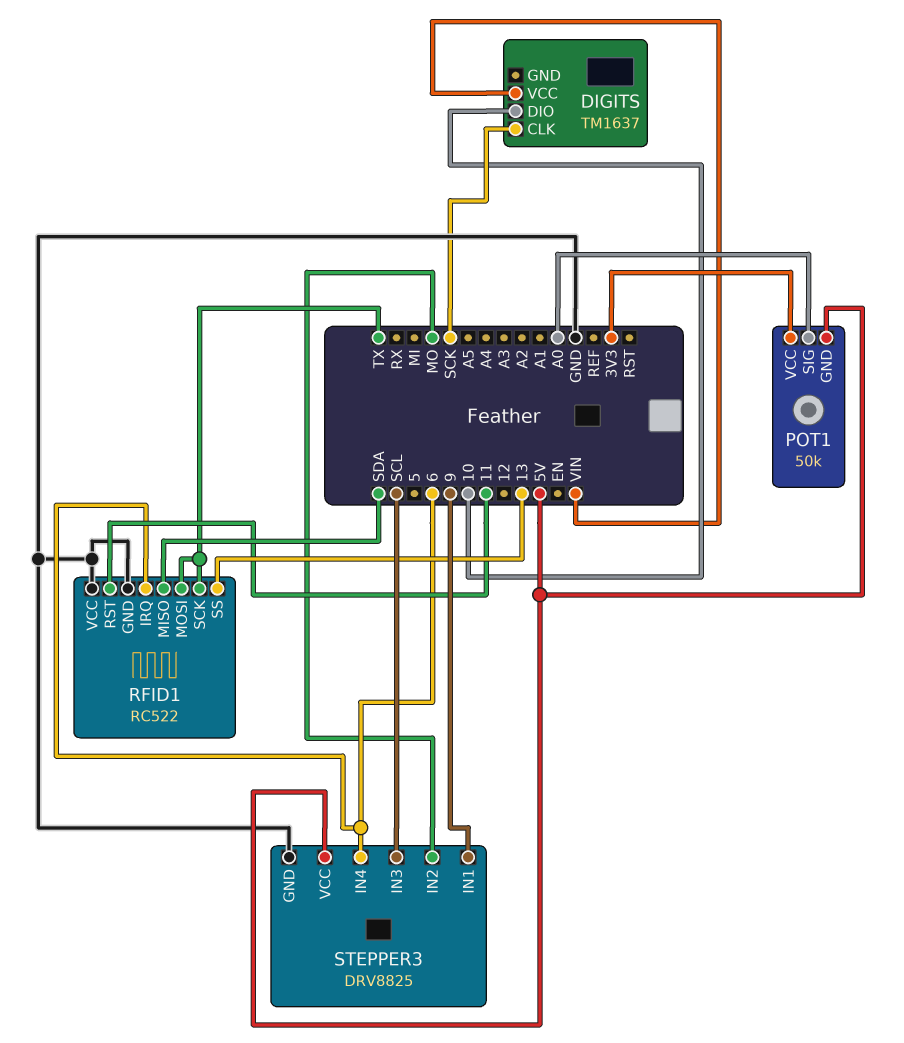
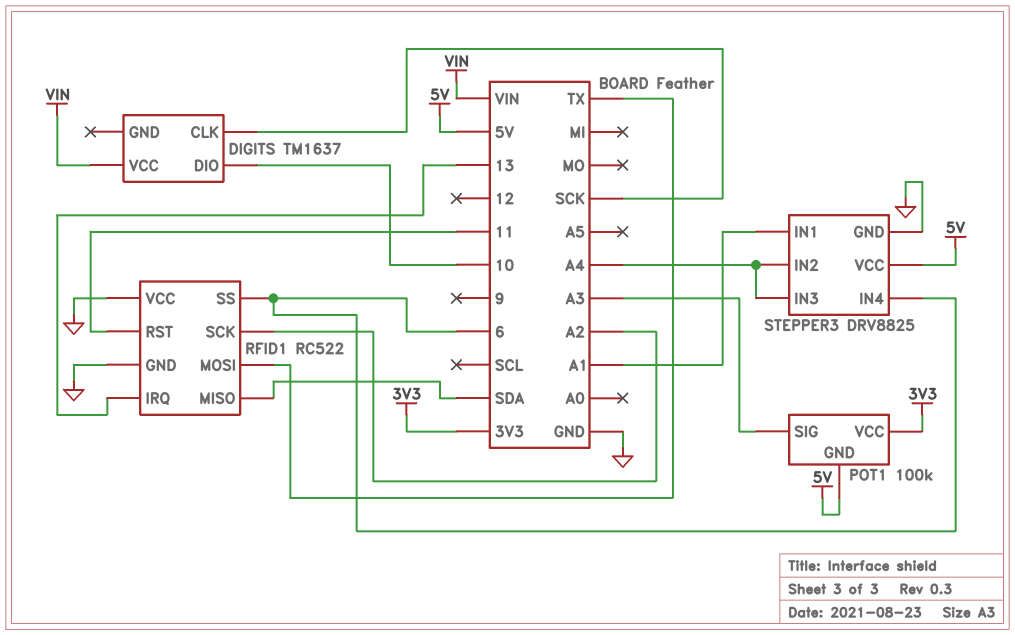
POT1: 50k -> 100k
POT1 pin SIG: A0 -> A3
RFID1 pin IRQ: 6 -> 13
RFID1 pin SCK: TX -> A2
RFID1 pin SS: 13 -> 6
STEPPER3 pin IN1: 9 -> A1
STEPPER3 pin IN2: MO -> A4
STEPPER3 pin IN3: SCL -> A4

